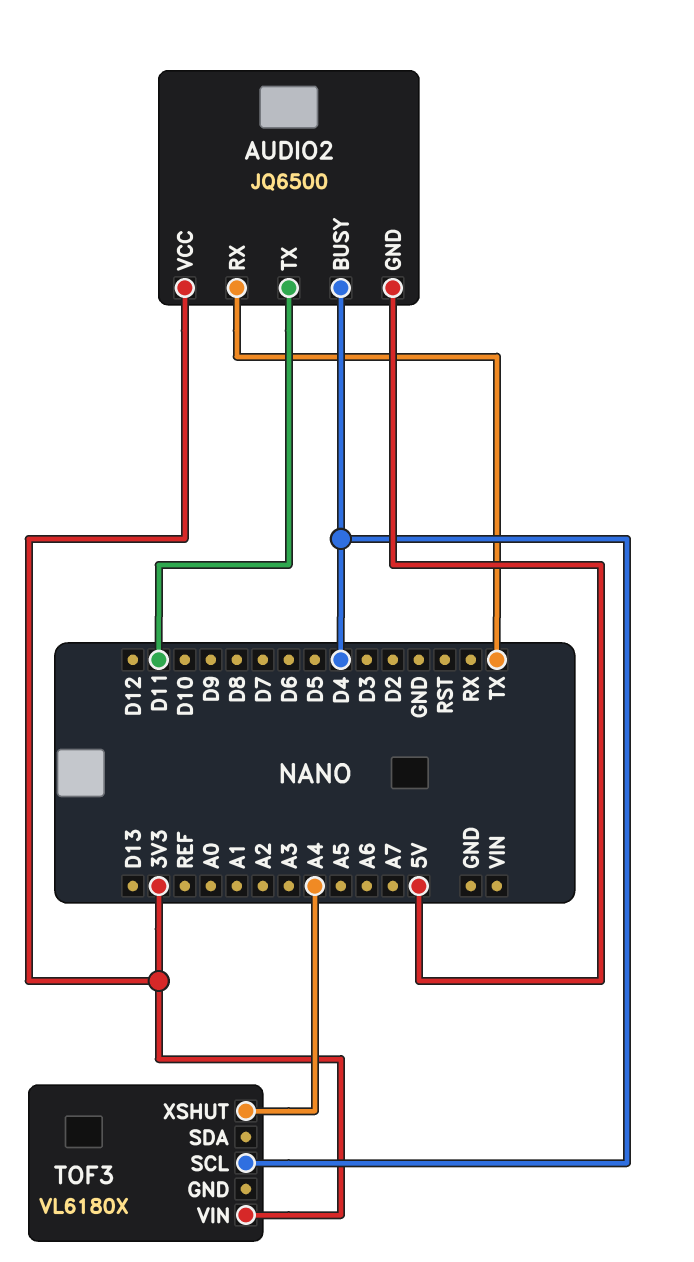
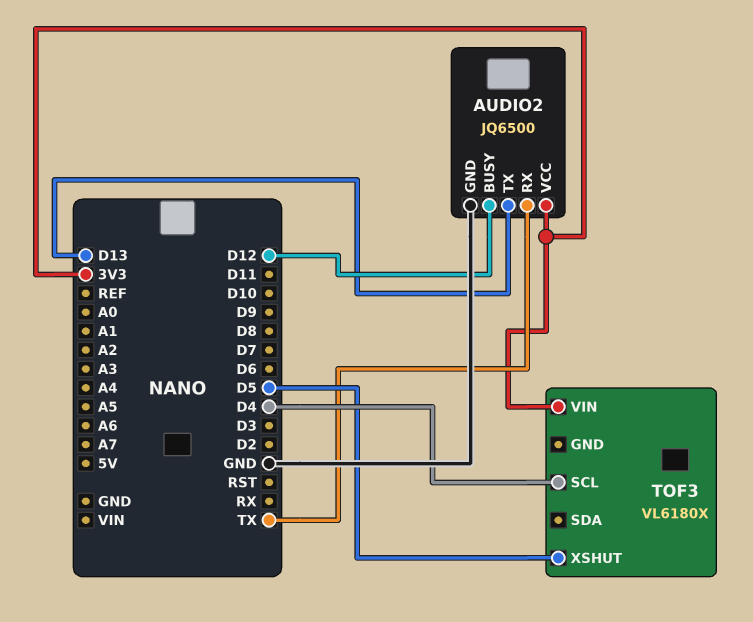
AUDIO2 pin BUSY: D4 -> D12
AUDIO2 pin GND: 5V -> GND
AUDIO2 pin TX: D11 -> D13
TOF3 pin XSHUT: A4 -> D5

